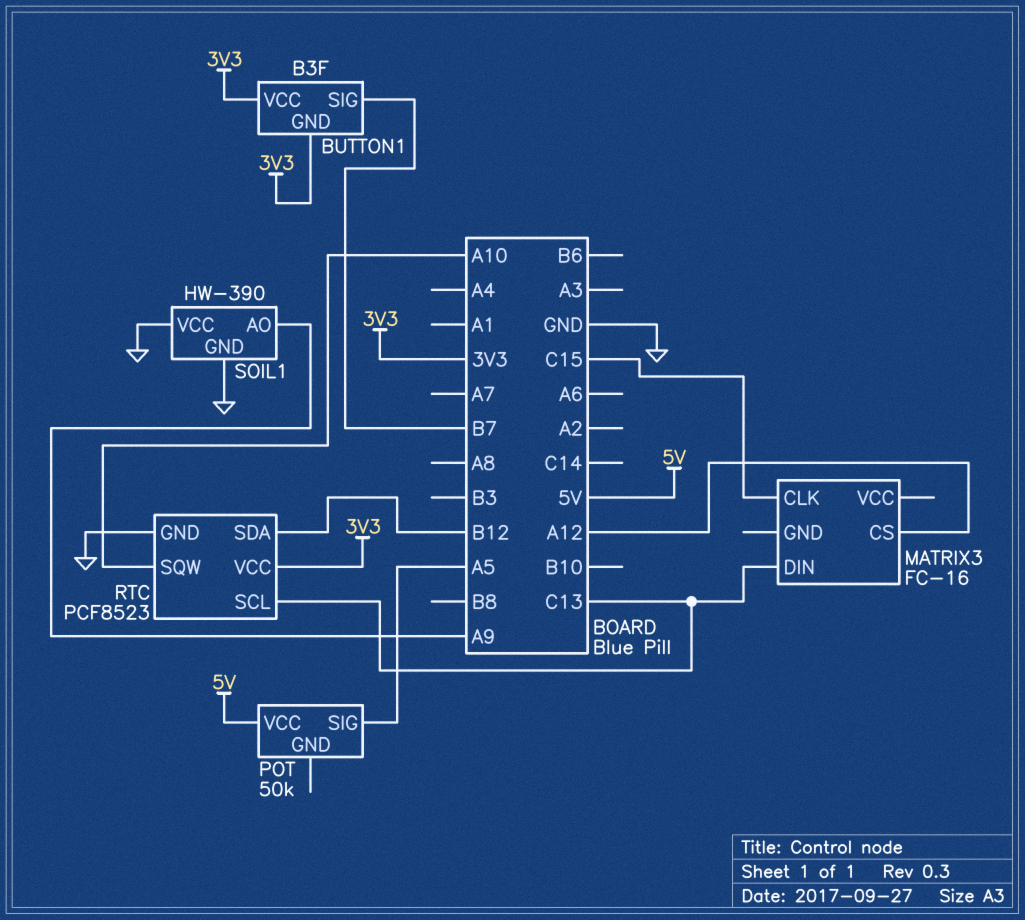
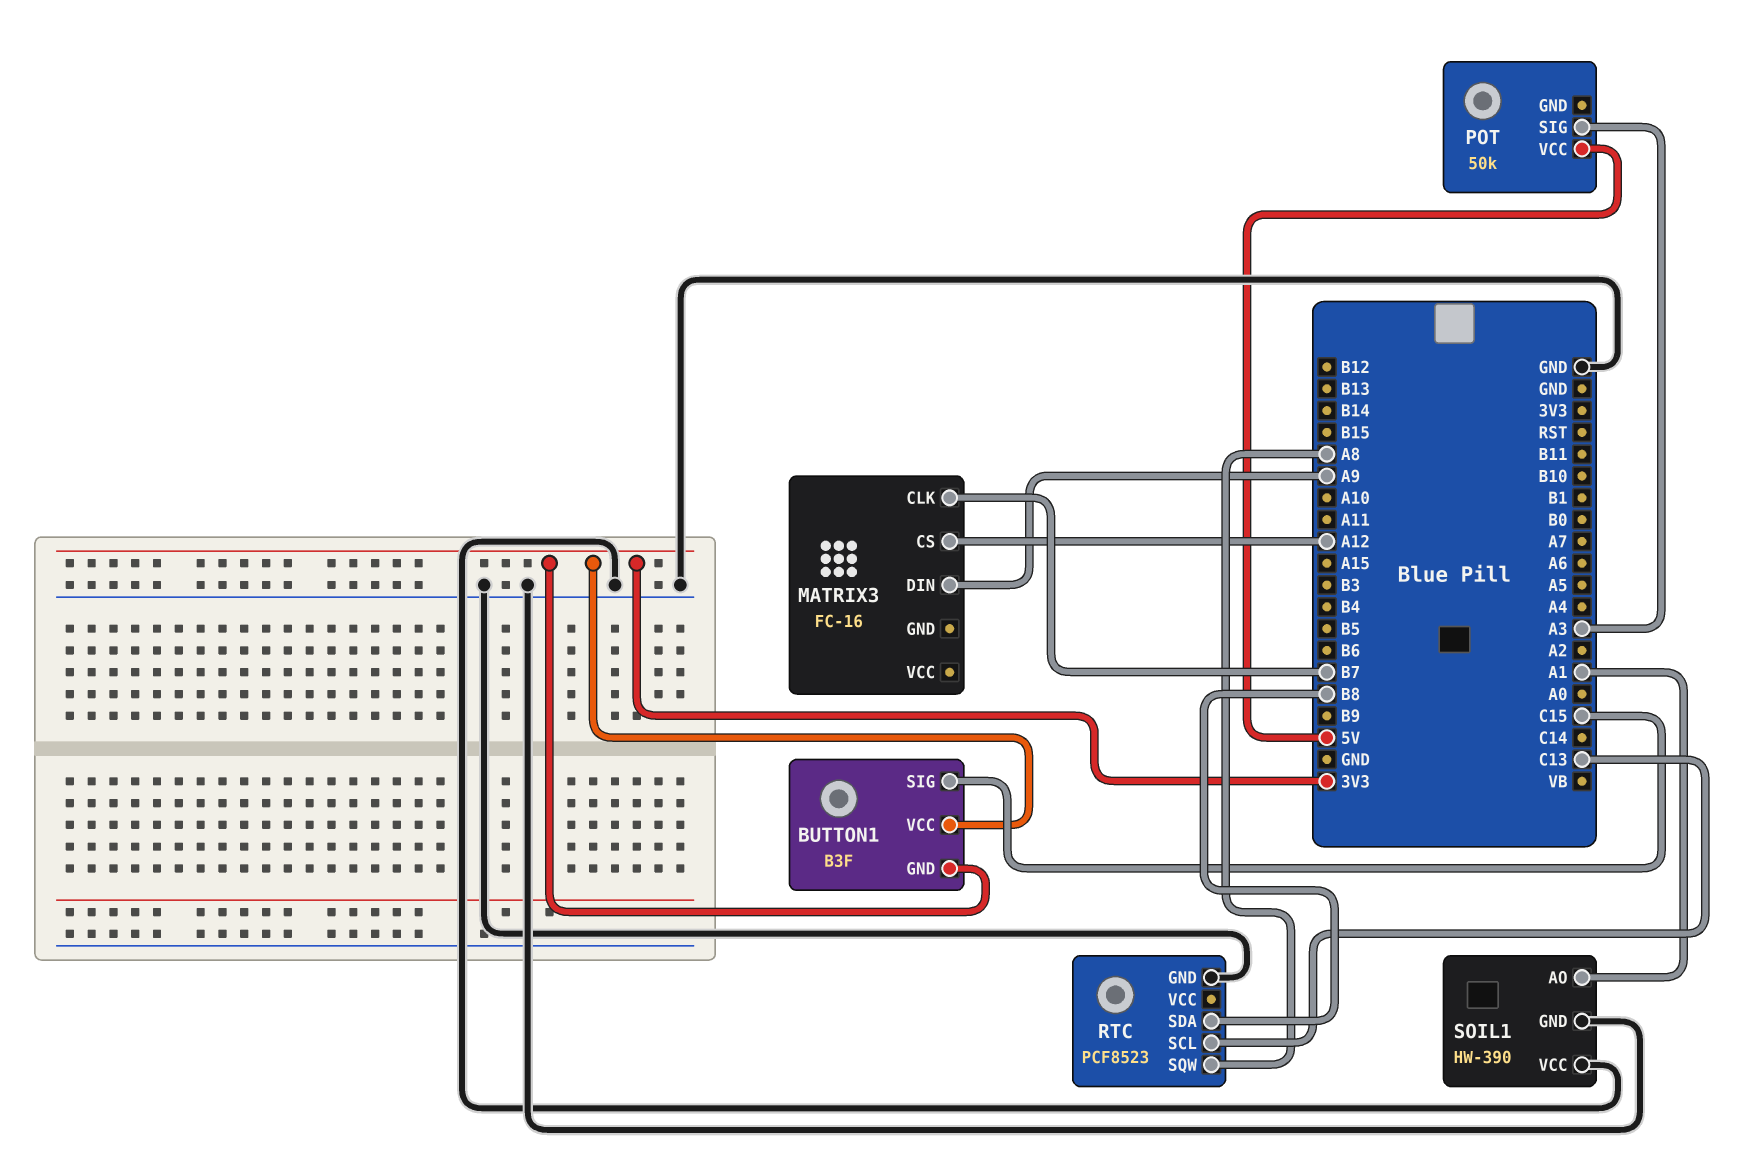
BUTTON1 pin SIG: B7 -> C15
MATRIX3 pin CLK: C15 -> B7
MATRIX3 pin DIN: C13 -> A9
POT pin SIG: A5 -> A3
RTC pin SDA: B12 -> B8
RTC pin SQW: A10 -> A8
RTC pin VCC: 3V3 -> none
SOIL1 pin AO: A9 -> A1

